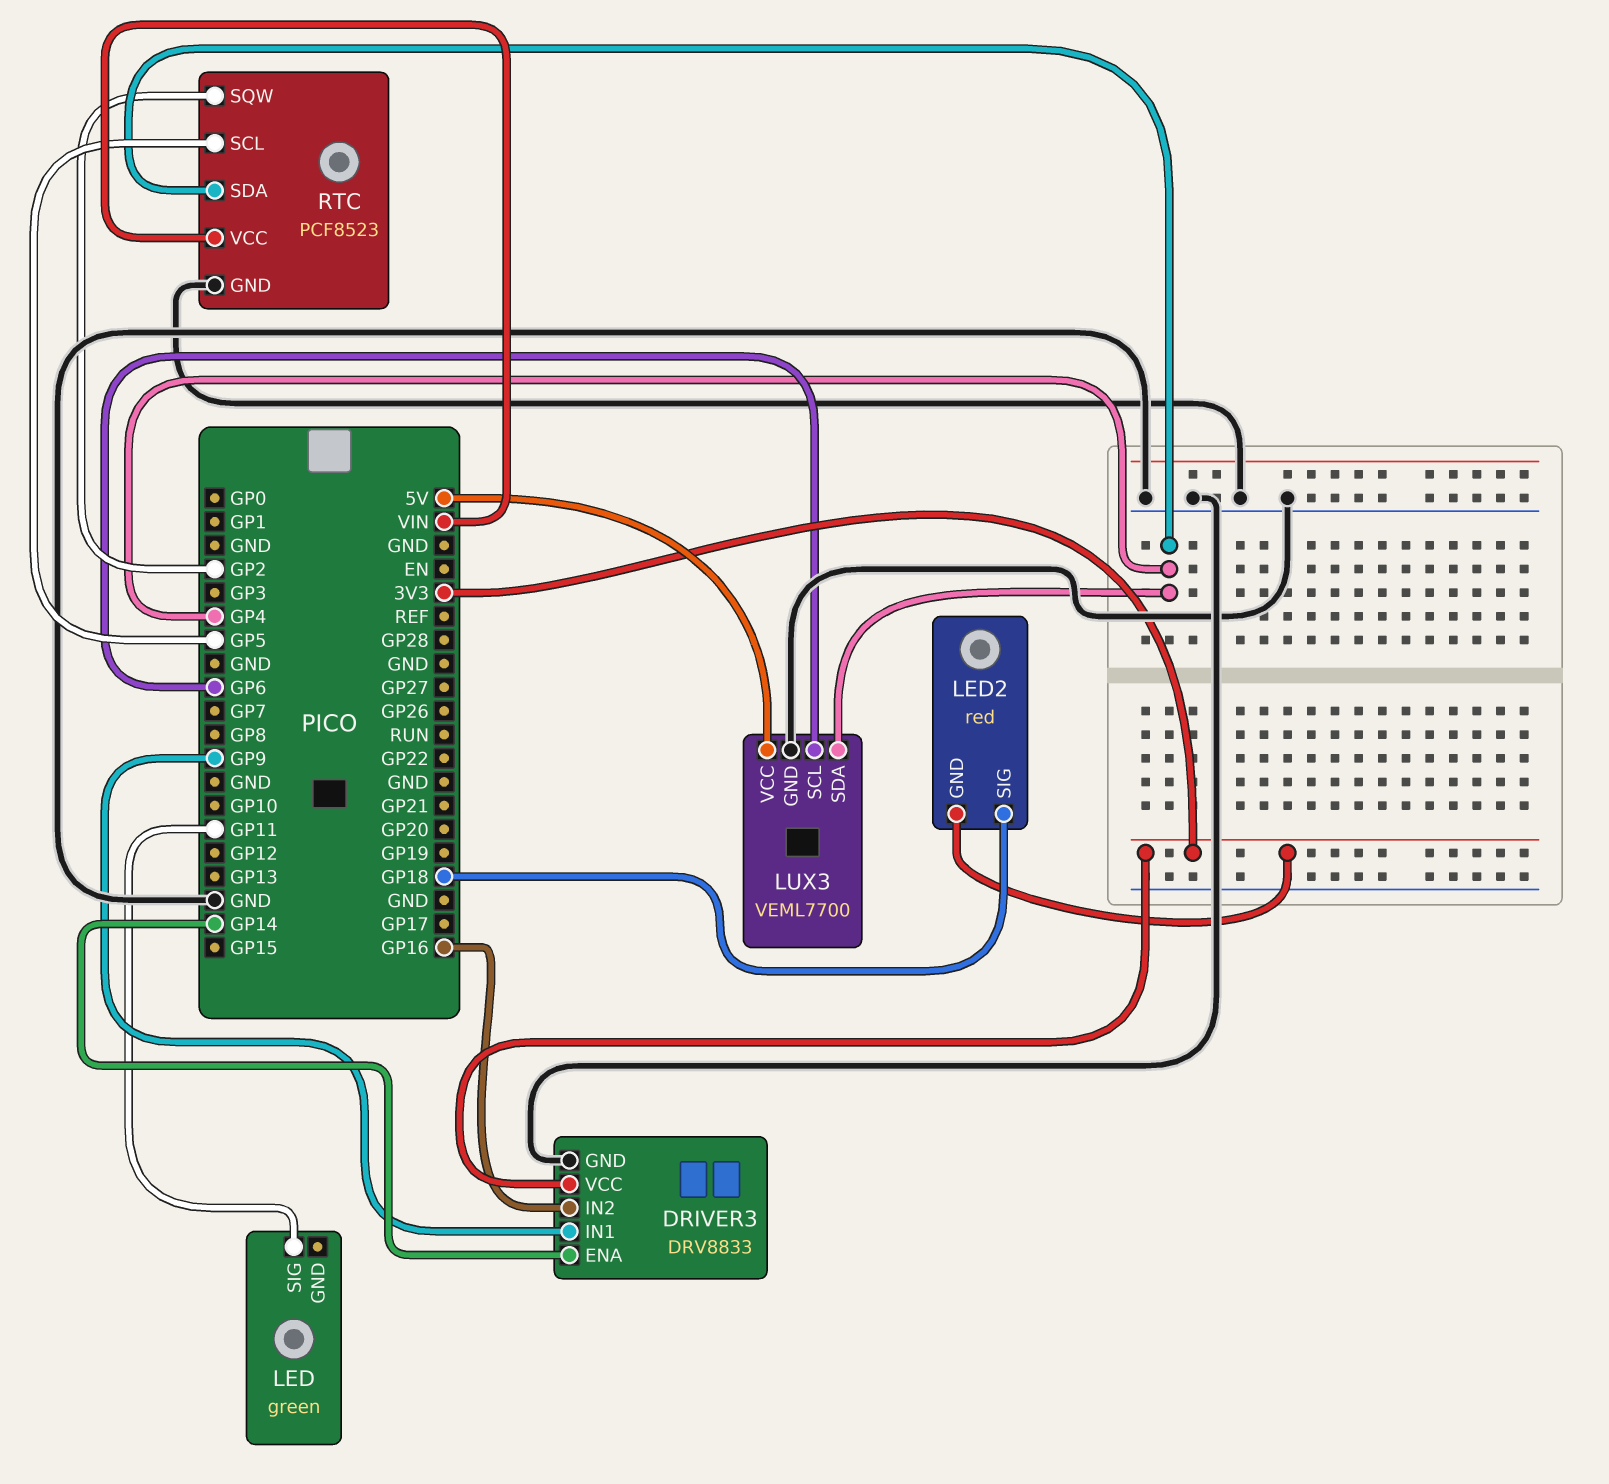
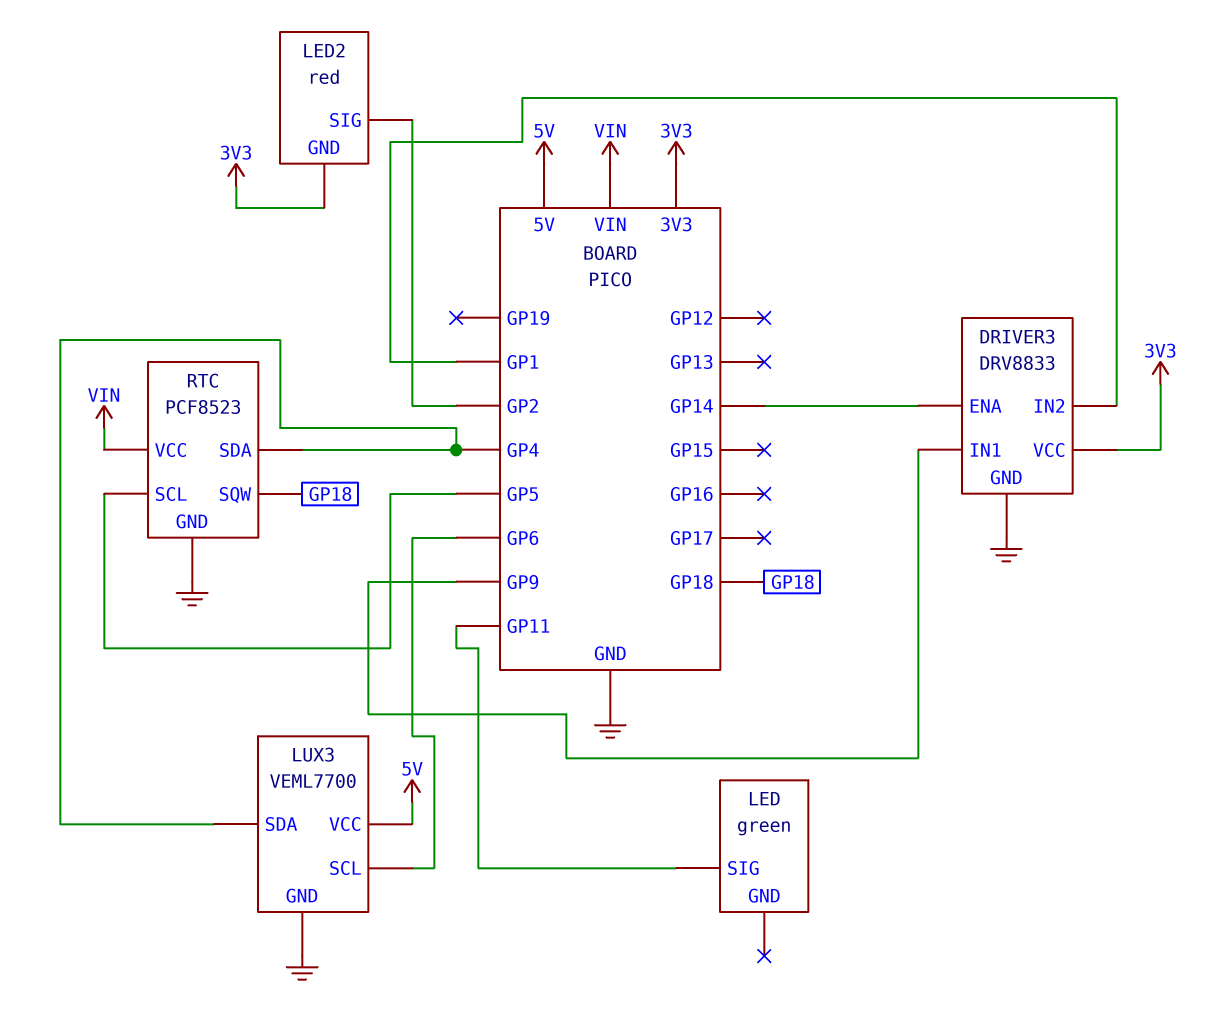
DRIVER3 pin IN2: GP16 -> GP1
LED2 pin SIG: GP18 -> GP2
RTC pin SQW: GP2 -> GP18

